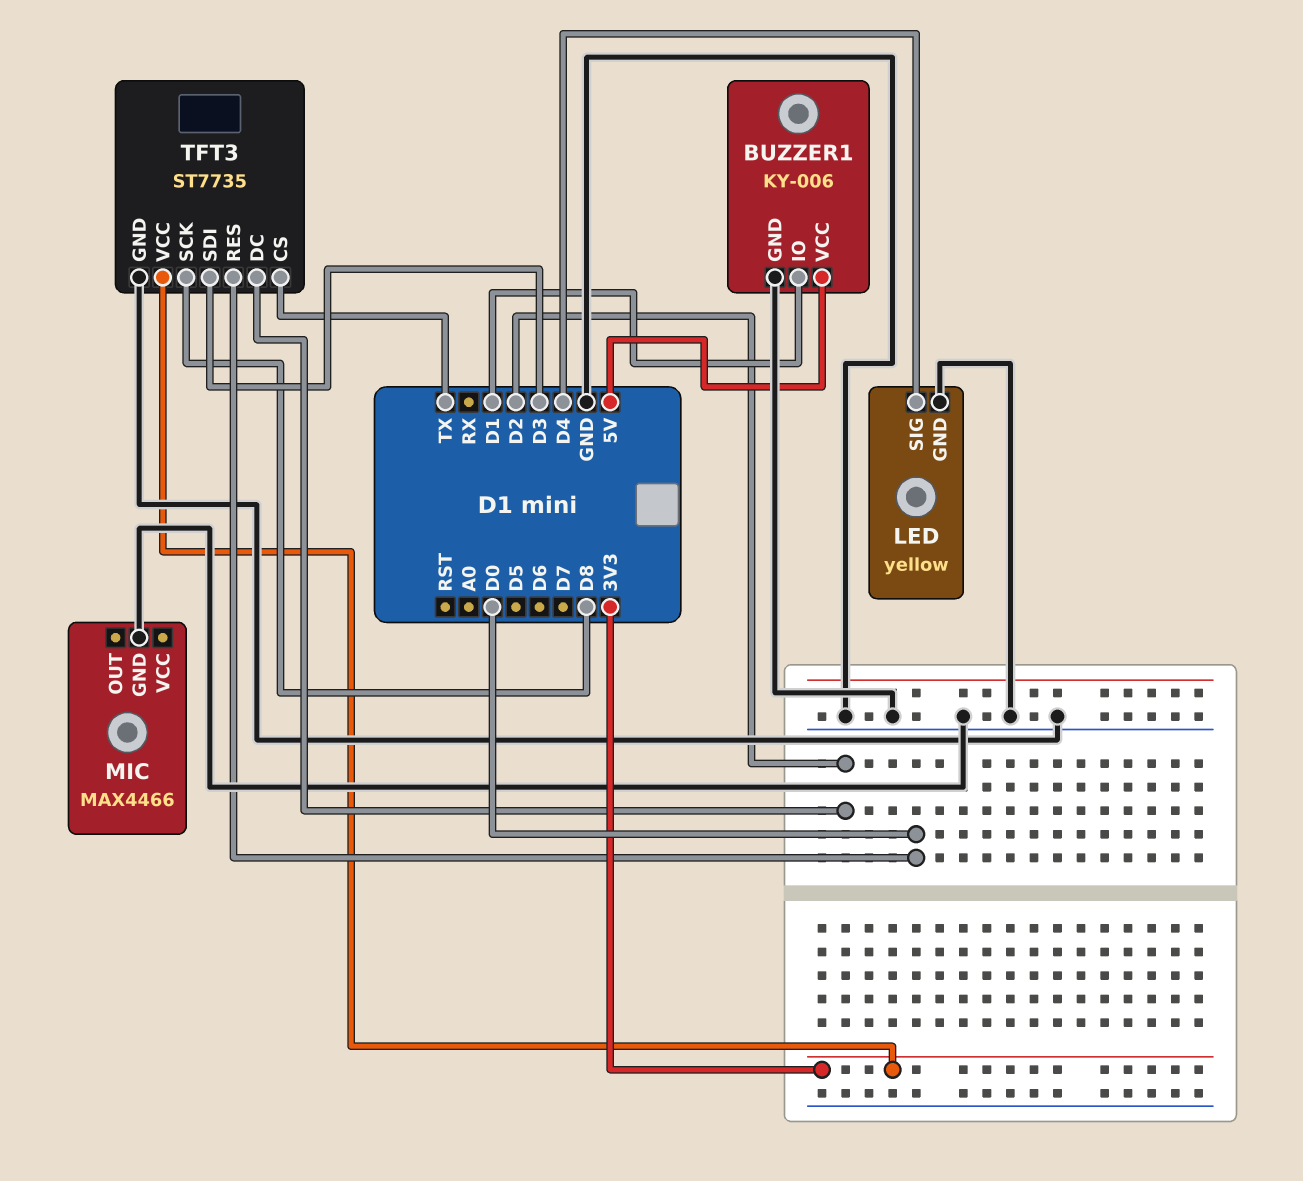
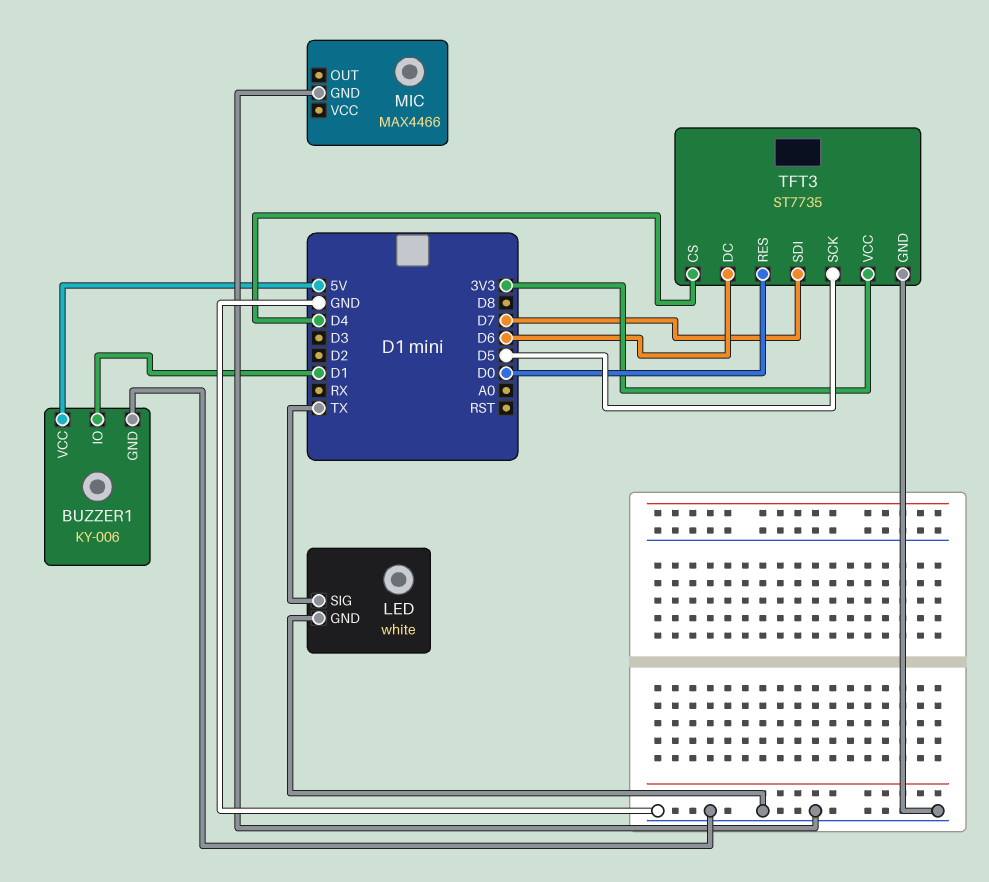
LED: yellow -> white
LED pin SIG: D4 -> TX
TFT3 pin CS: TX -> D4
TFT3 pin DC: D2 -> D6
TFT3 pin SCK: D8 -> D5
TFT3 pin SDI: D3 -> D7

